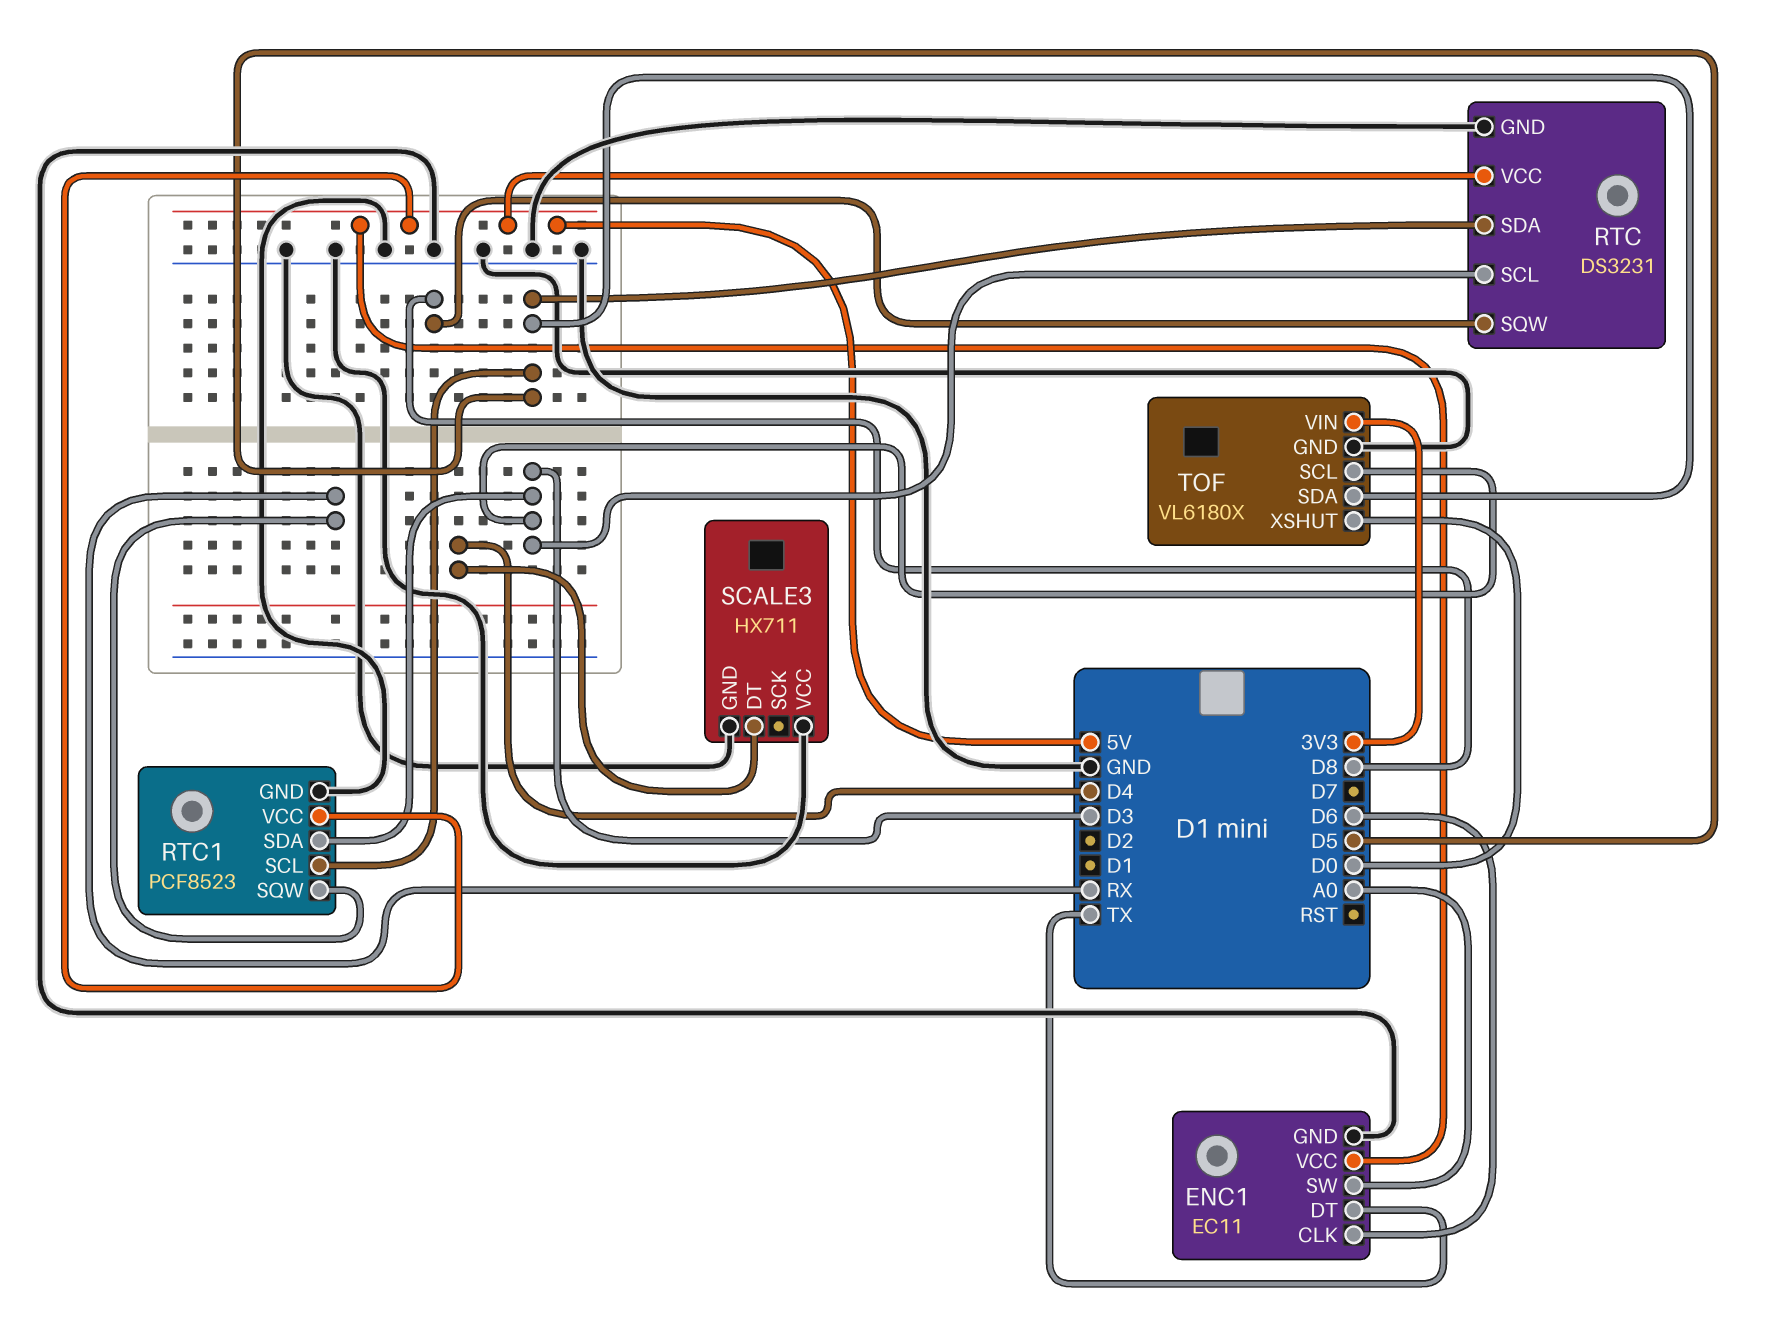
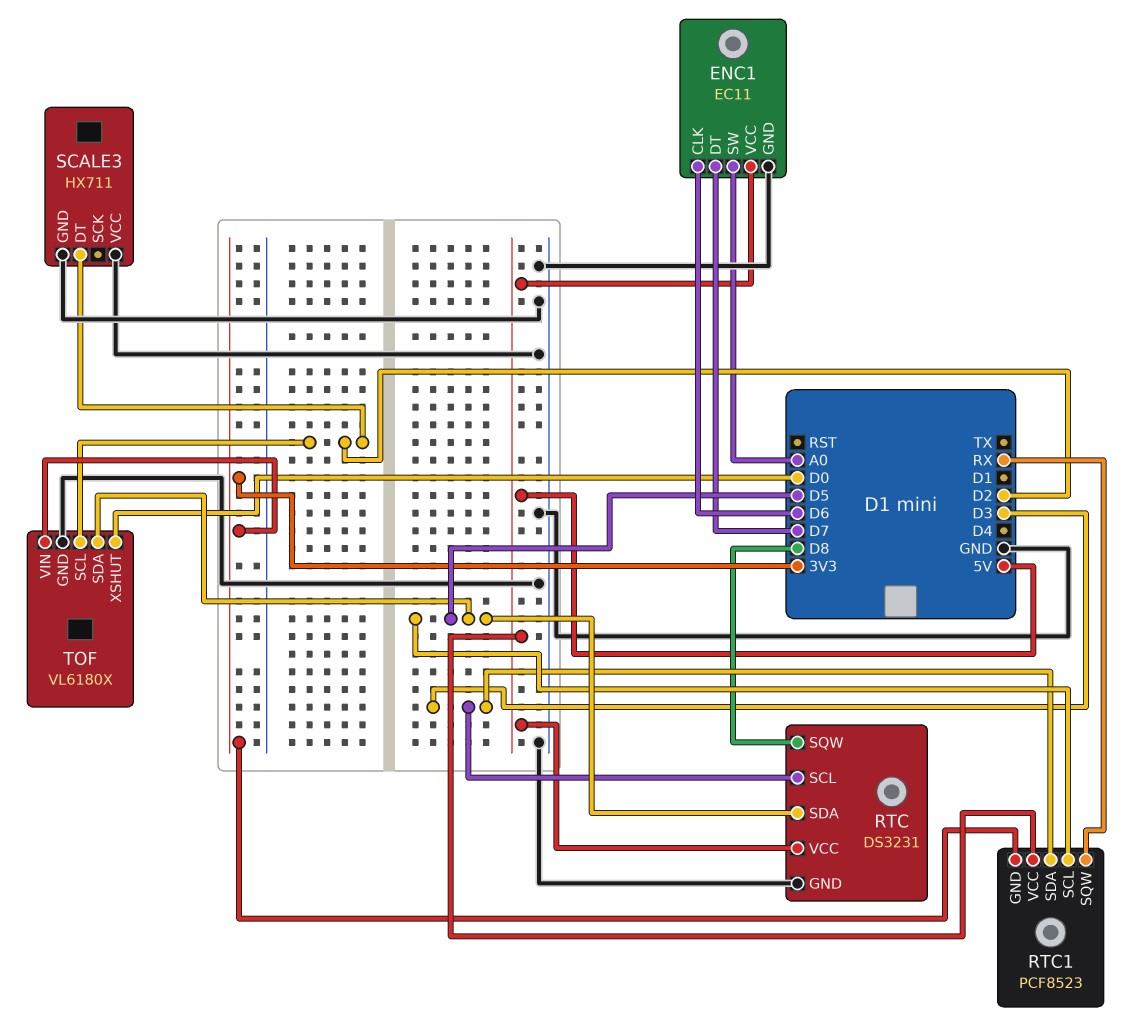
ENC1 pin DT: TX -> D7
RTC1 pin GND: GND -> 3V3
SCALE3 pin DT: D4 -> D2
TOF pin SCL: D3 -> D2

